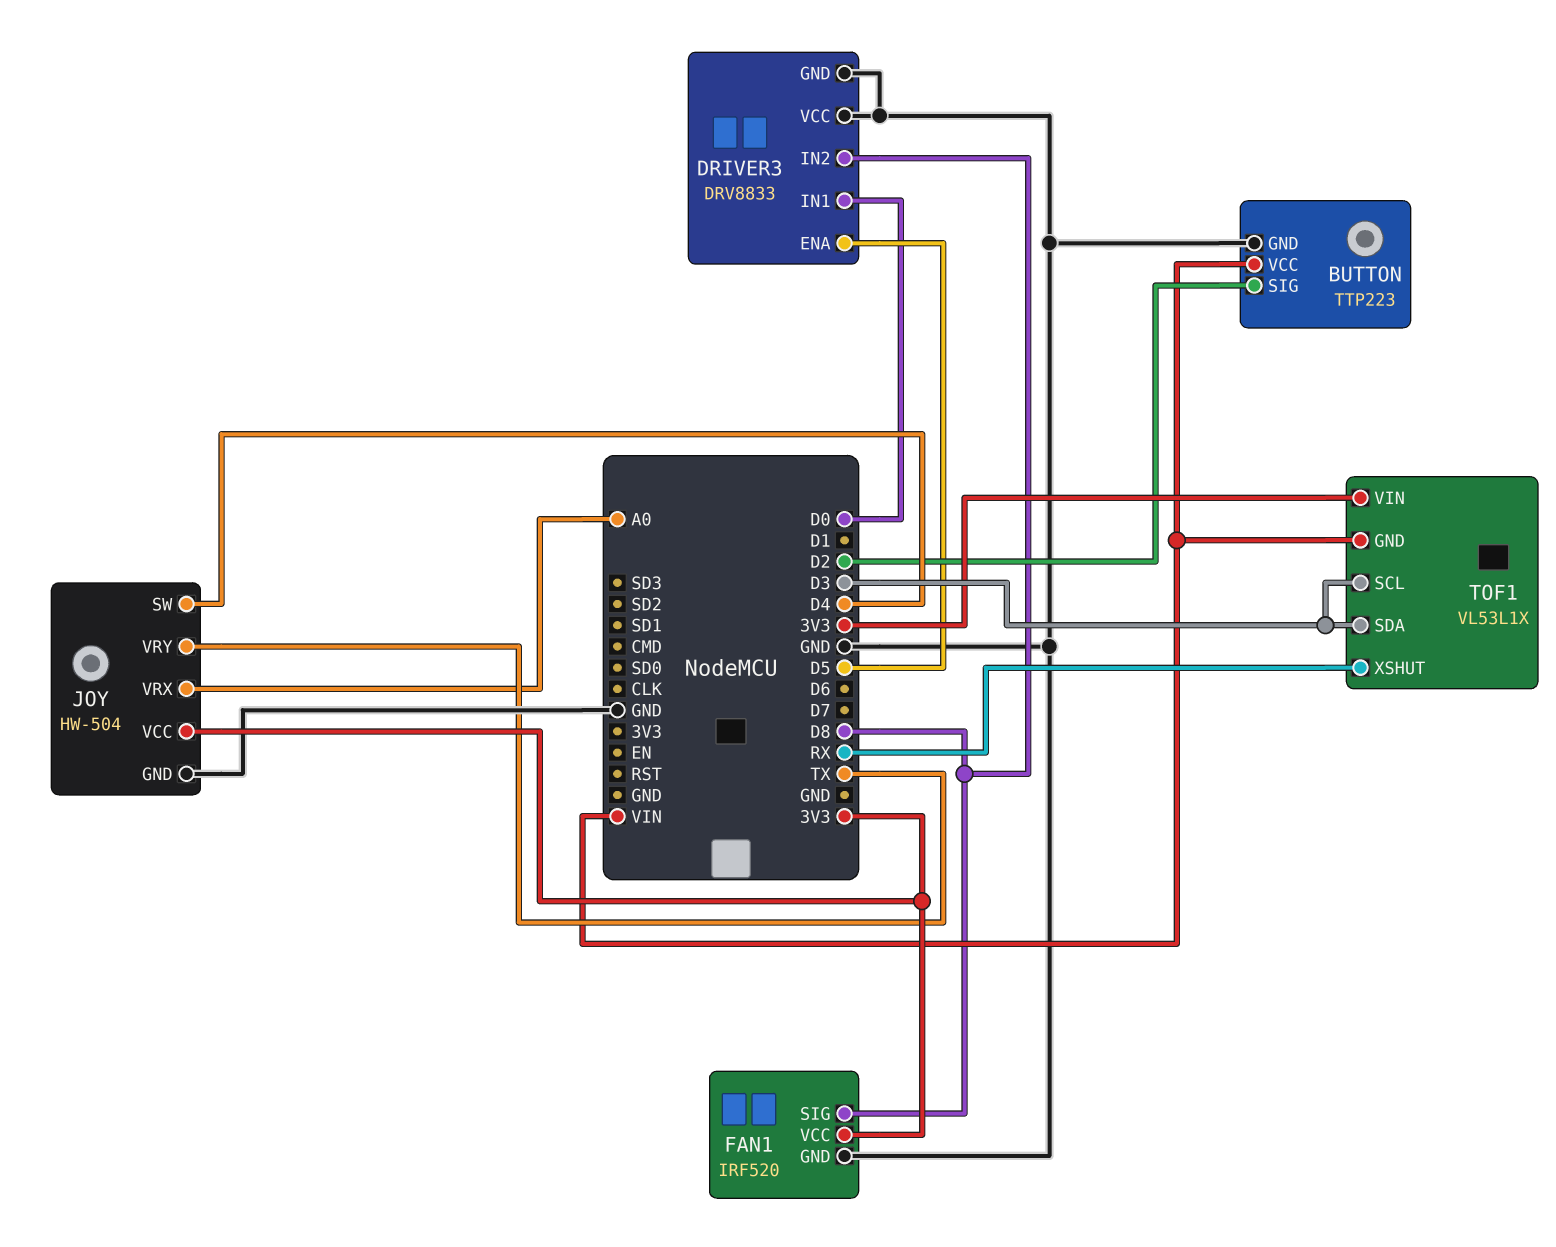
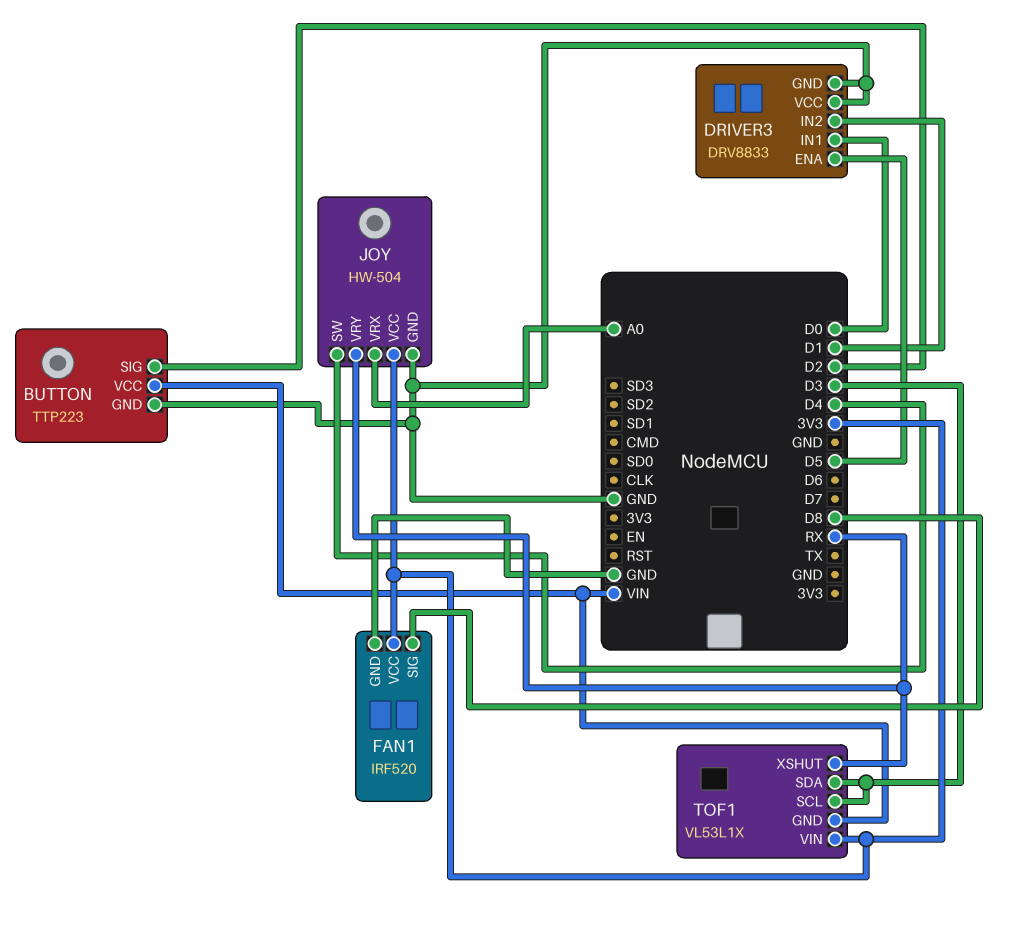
DRIVER3 pin IN2: D8 -> D1
JOY pin VRY: TX -> RX

